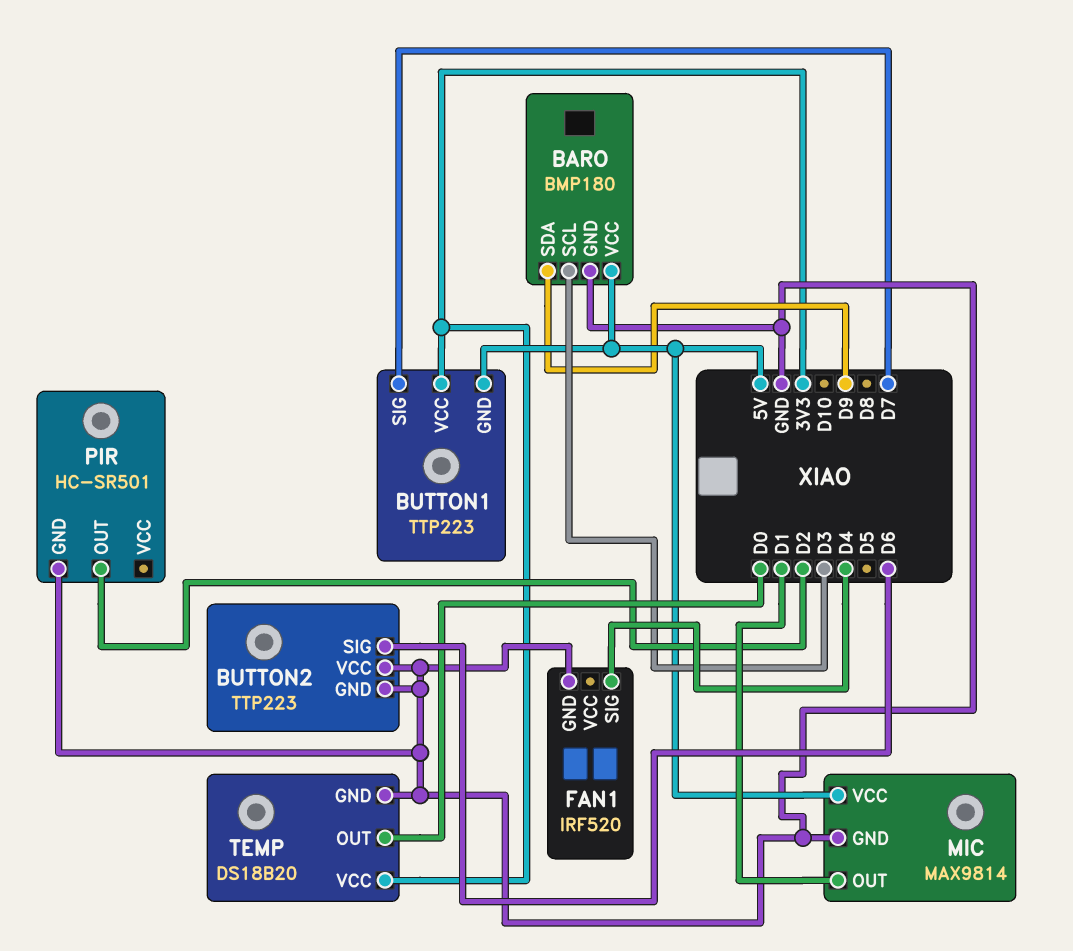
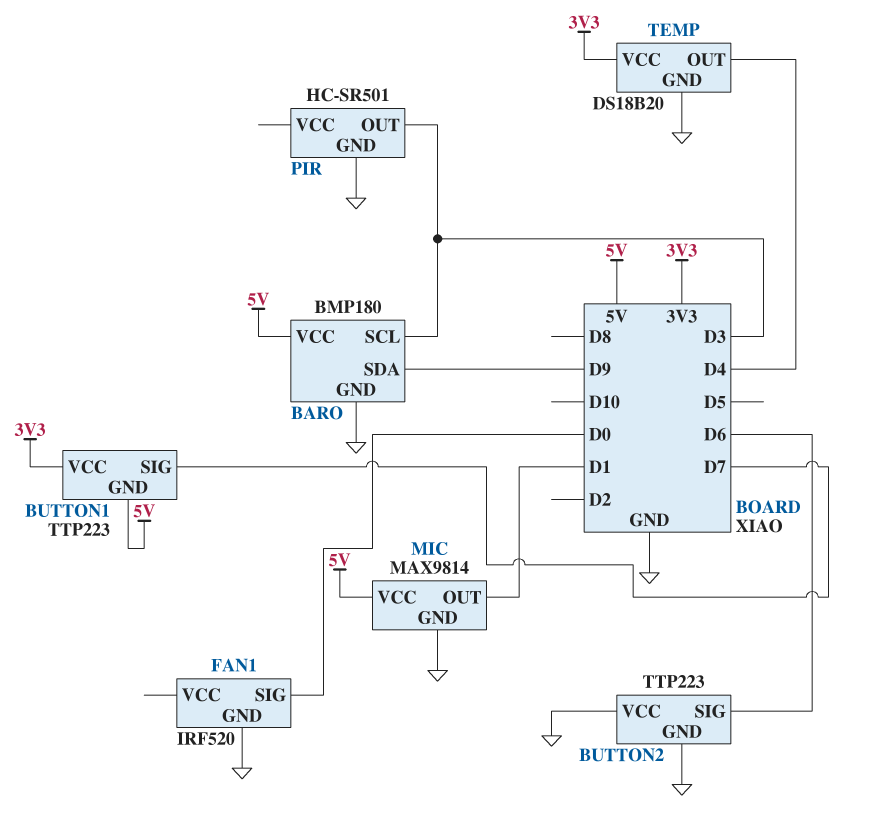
FAN1 pin SIG: D4 -> D0
PIR pin OUT: D2 -> D3
TEMP pin OUT: D0 -> D4

